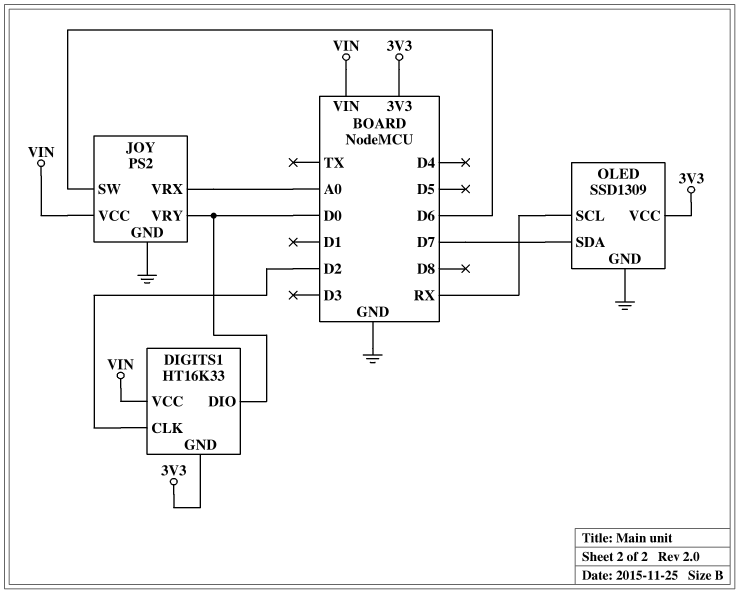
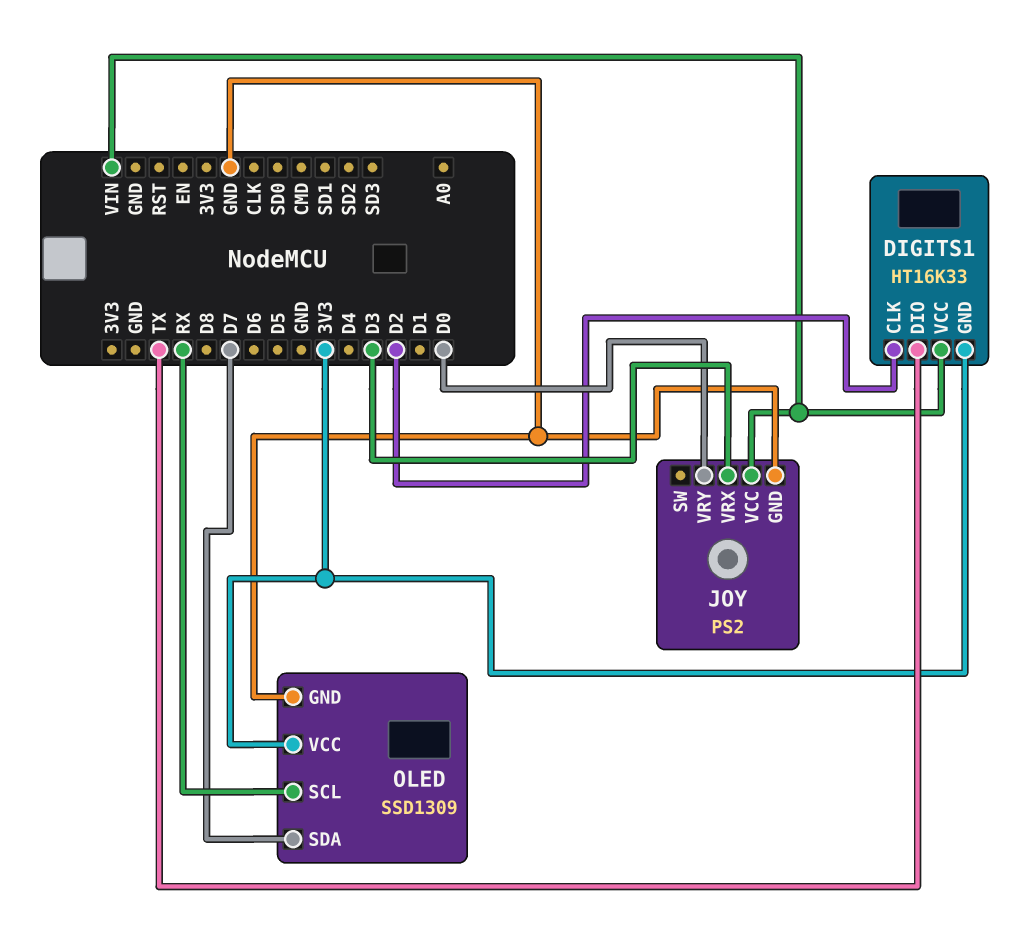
DIGITS1 pin DIO: D0 -> TX
JOY pin SW: D6 -> none
JOY pin VRX: A0 -> D3

